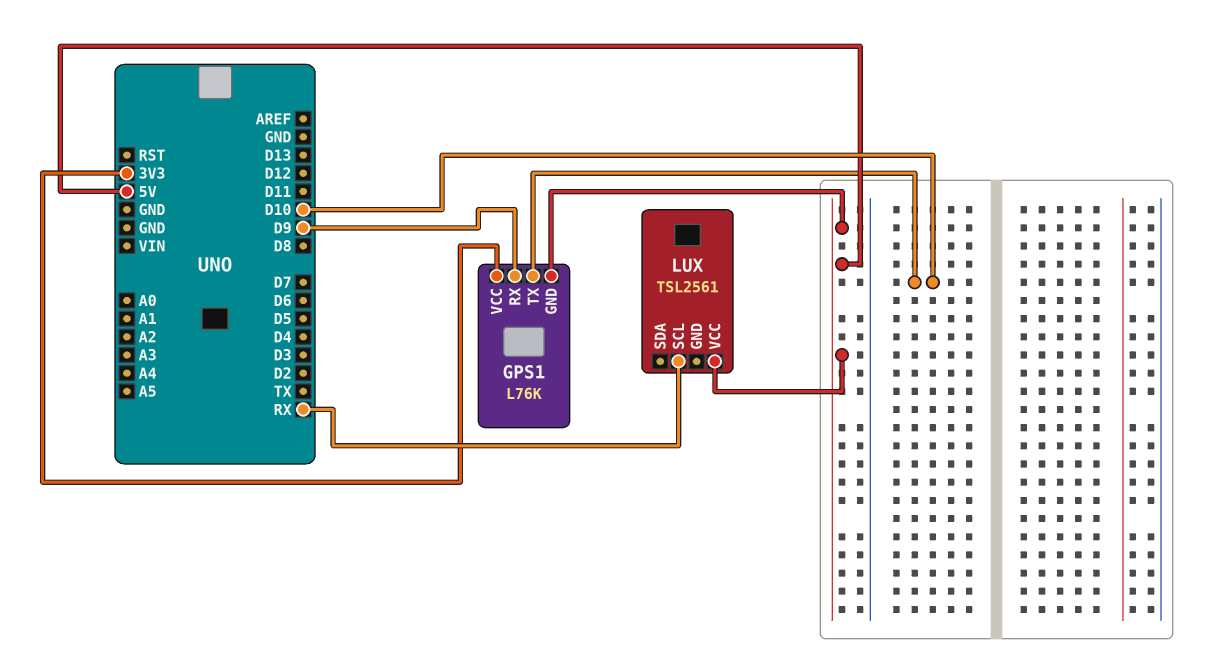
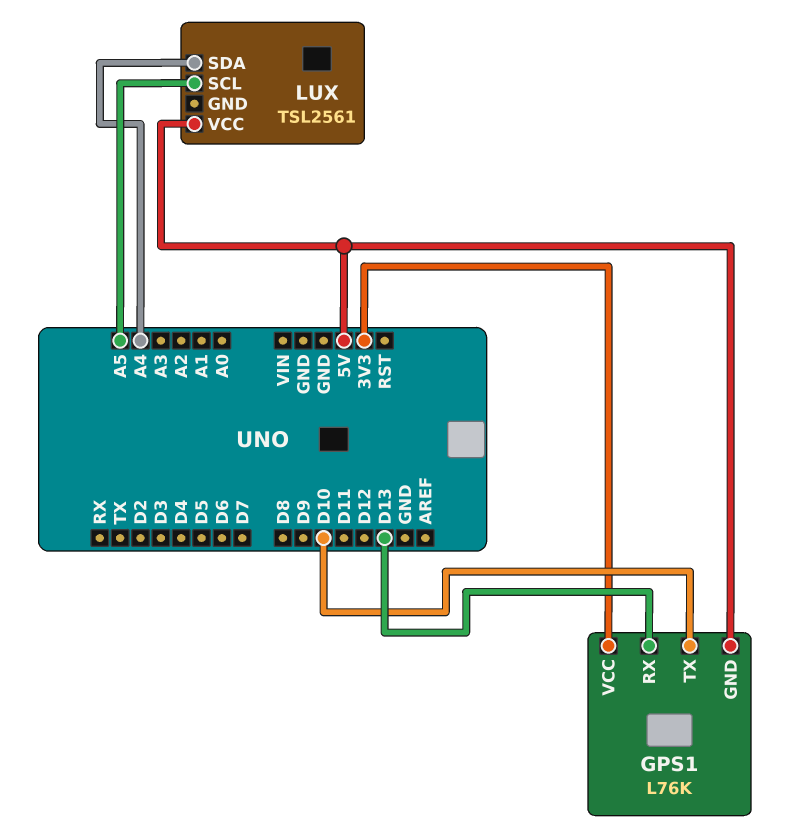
GPS1 pin RX: D9 -> D13
LUX pin SCL: RX -> A5
LUX pin SDA: none -> A4

